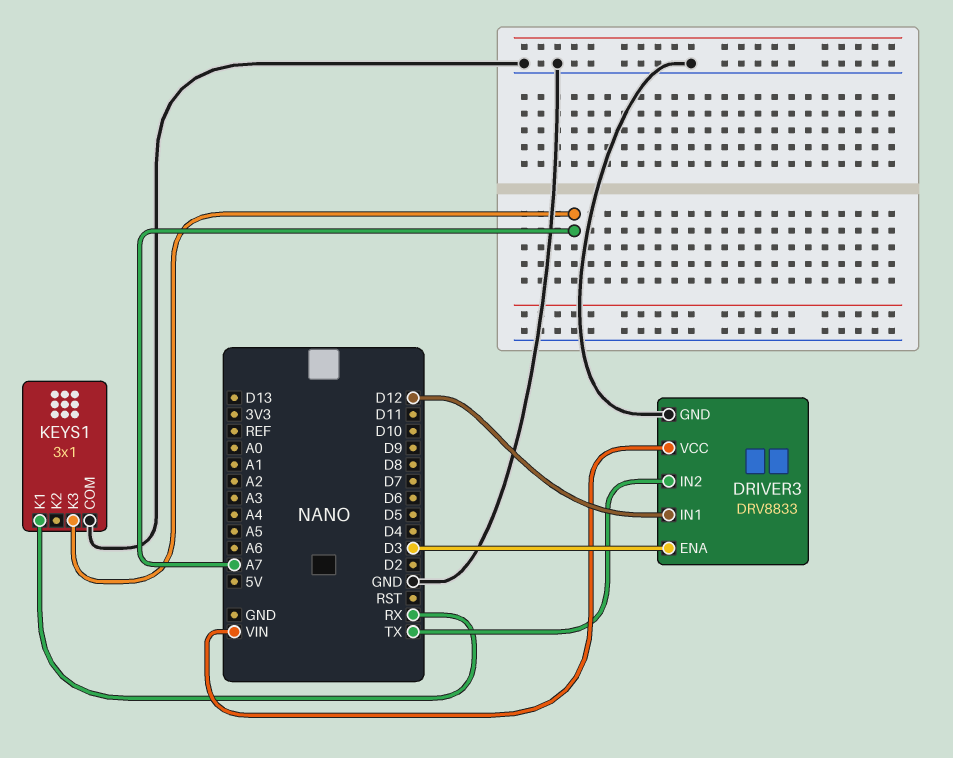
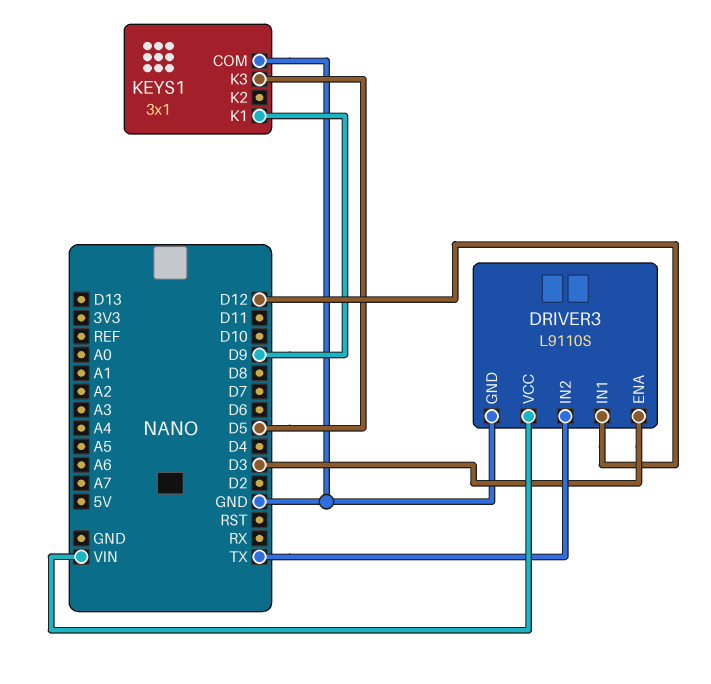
DRIVER3: DRV8833 -> L9110S
KEYS1 pin K1: RX -> D9
KEYS1 pin K3: A7 -> D5

